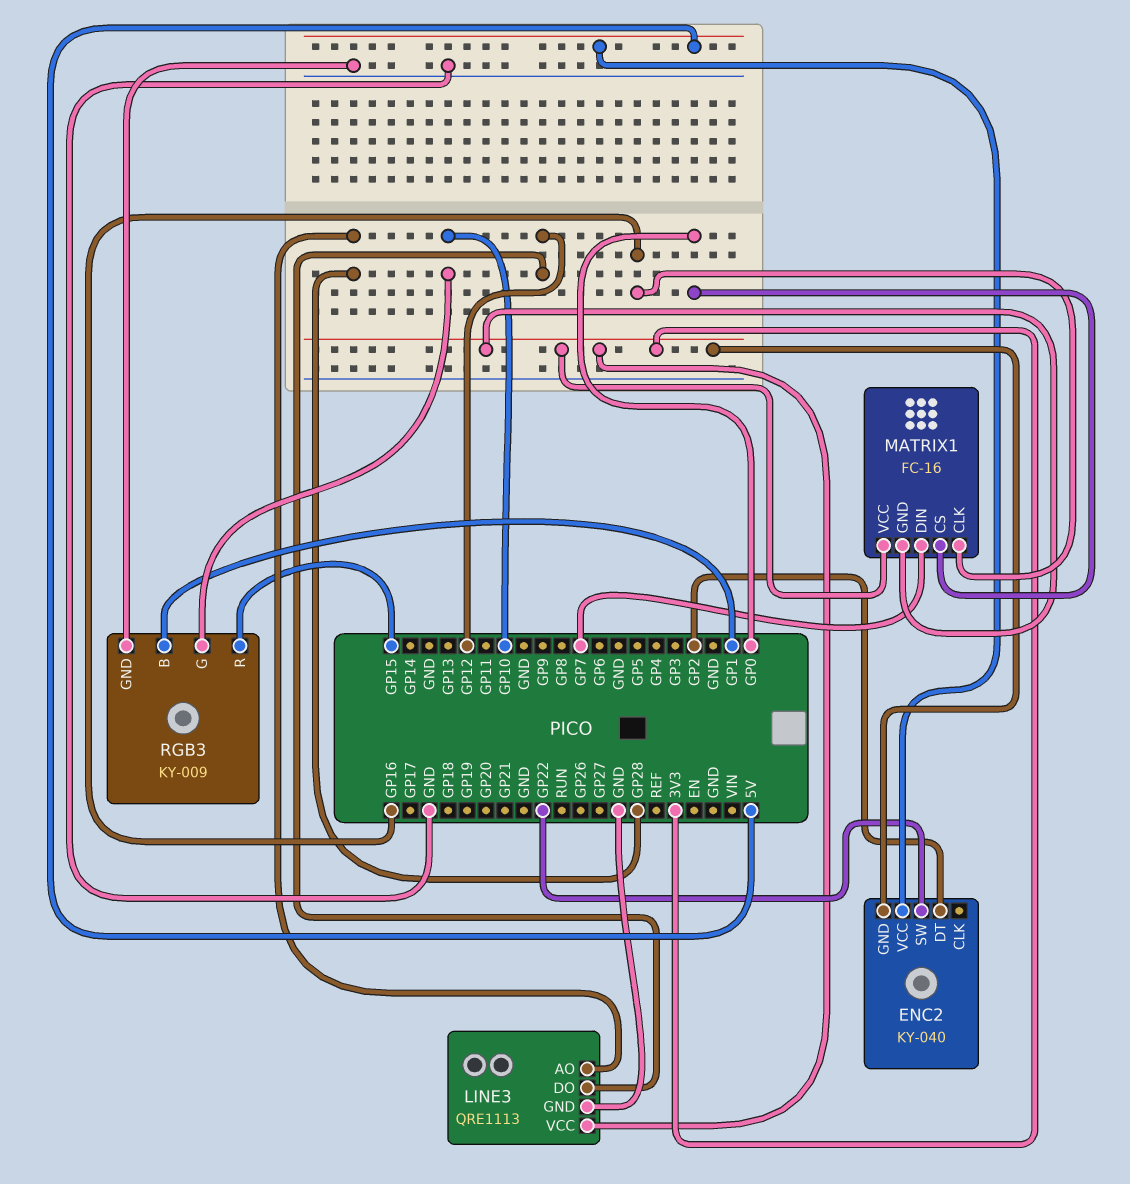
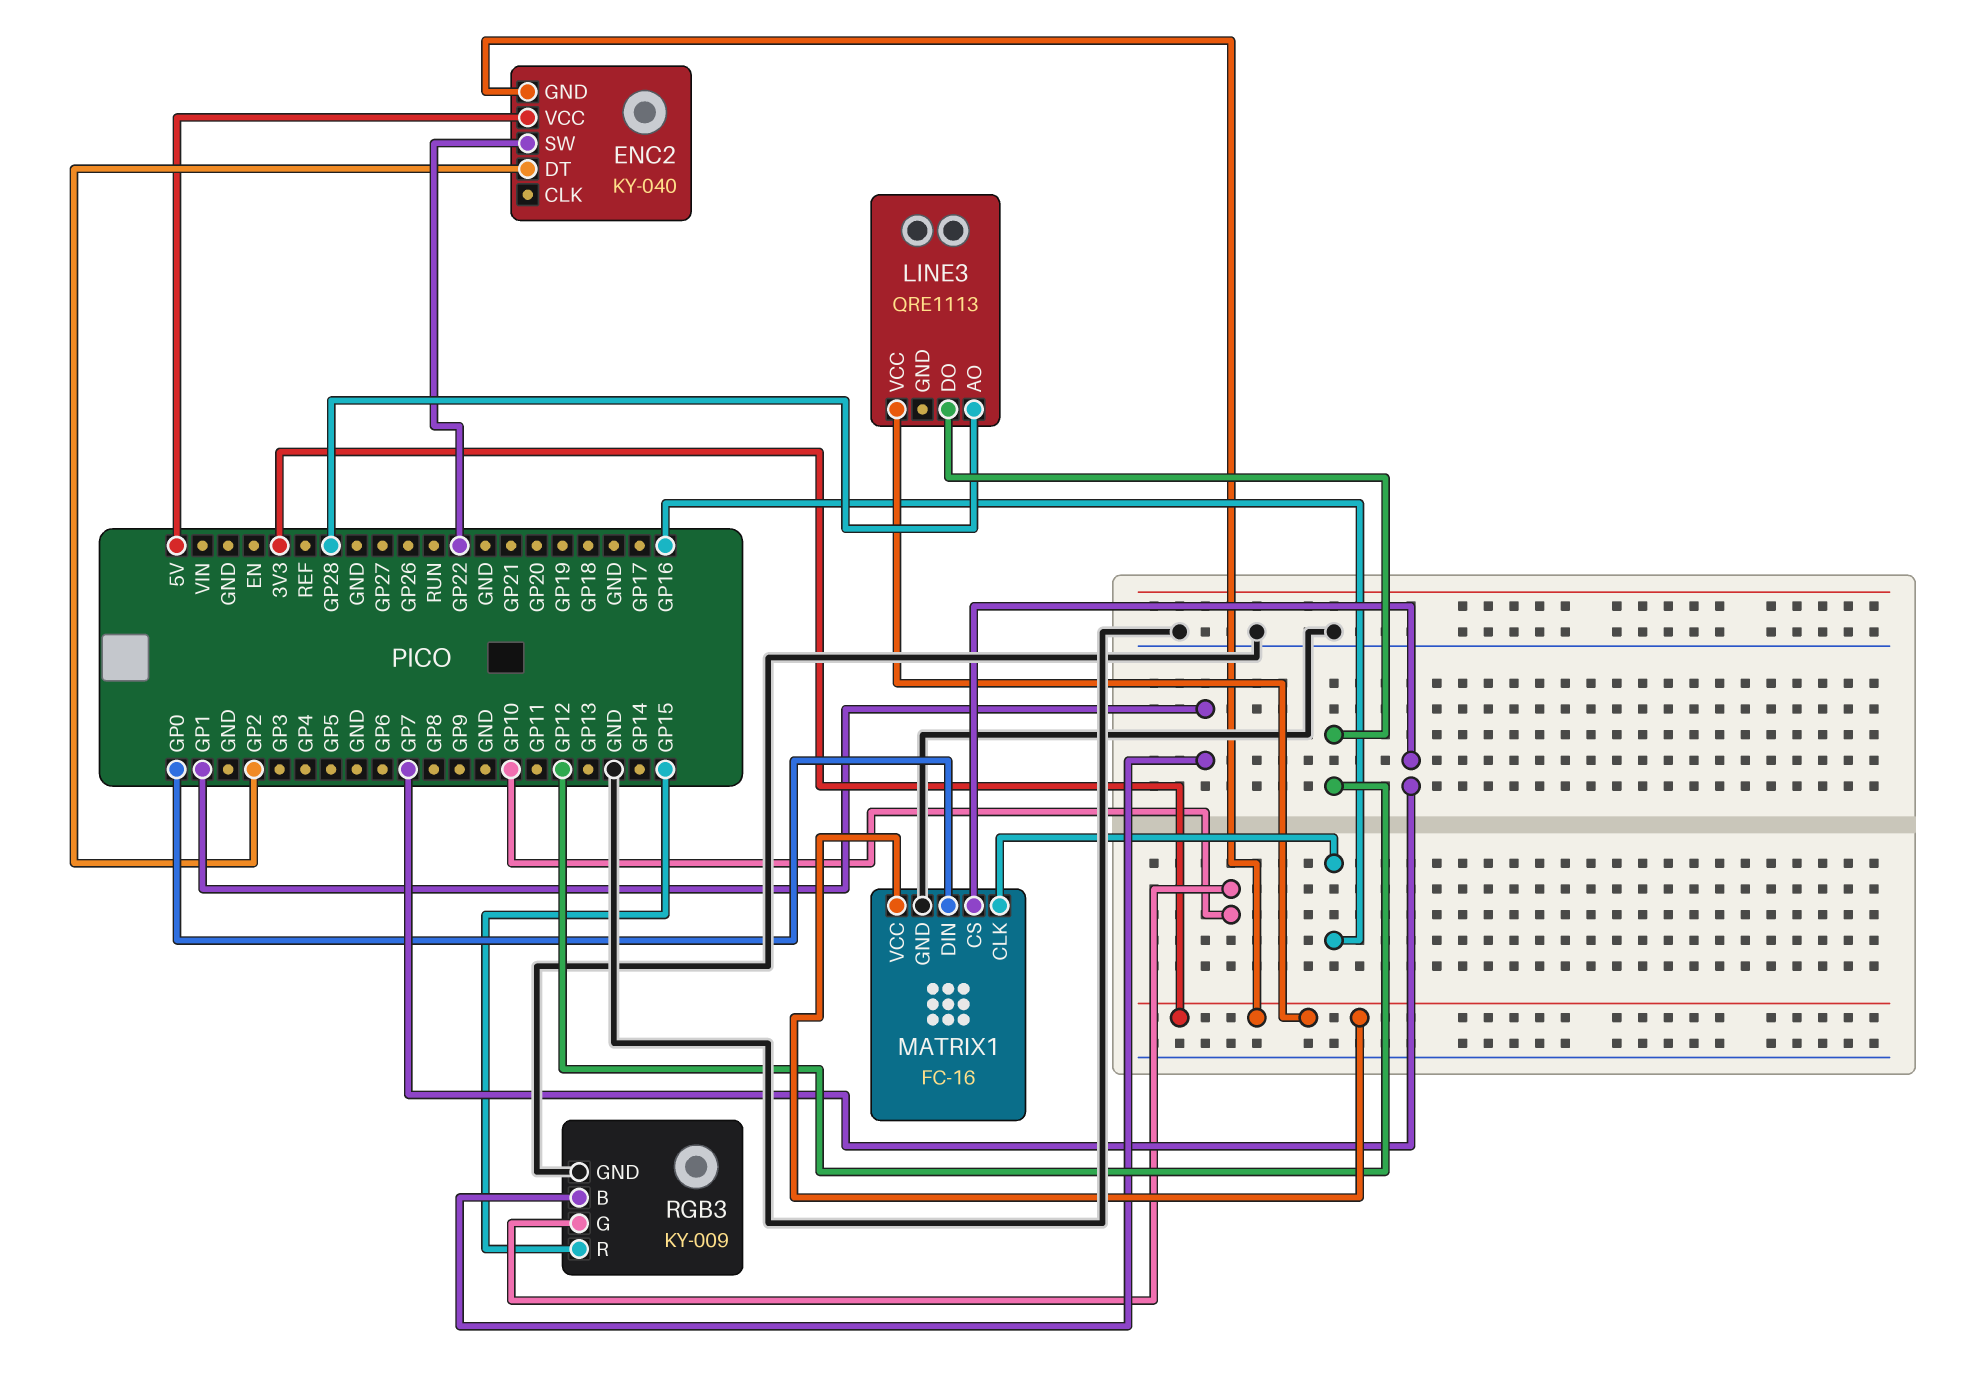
LINE3 pin GND: GND -> none
MATRIX1 pin CS: GP0 -> GP7
MATRIX1 pin DIN: GP7 -> GP0
MATRIX1 pin GND: 3V3 -> GND

